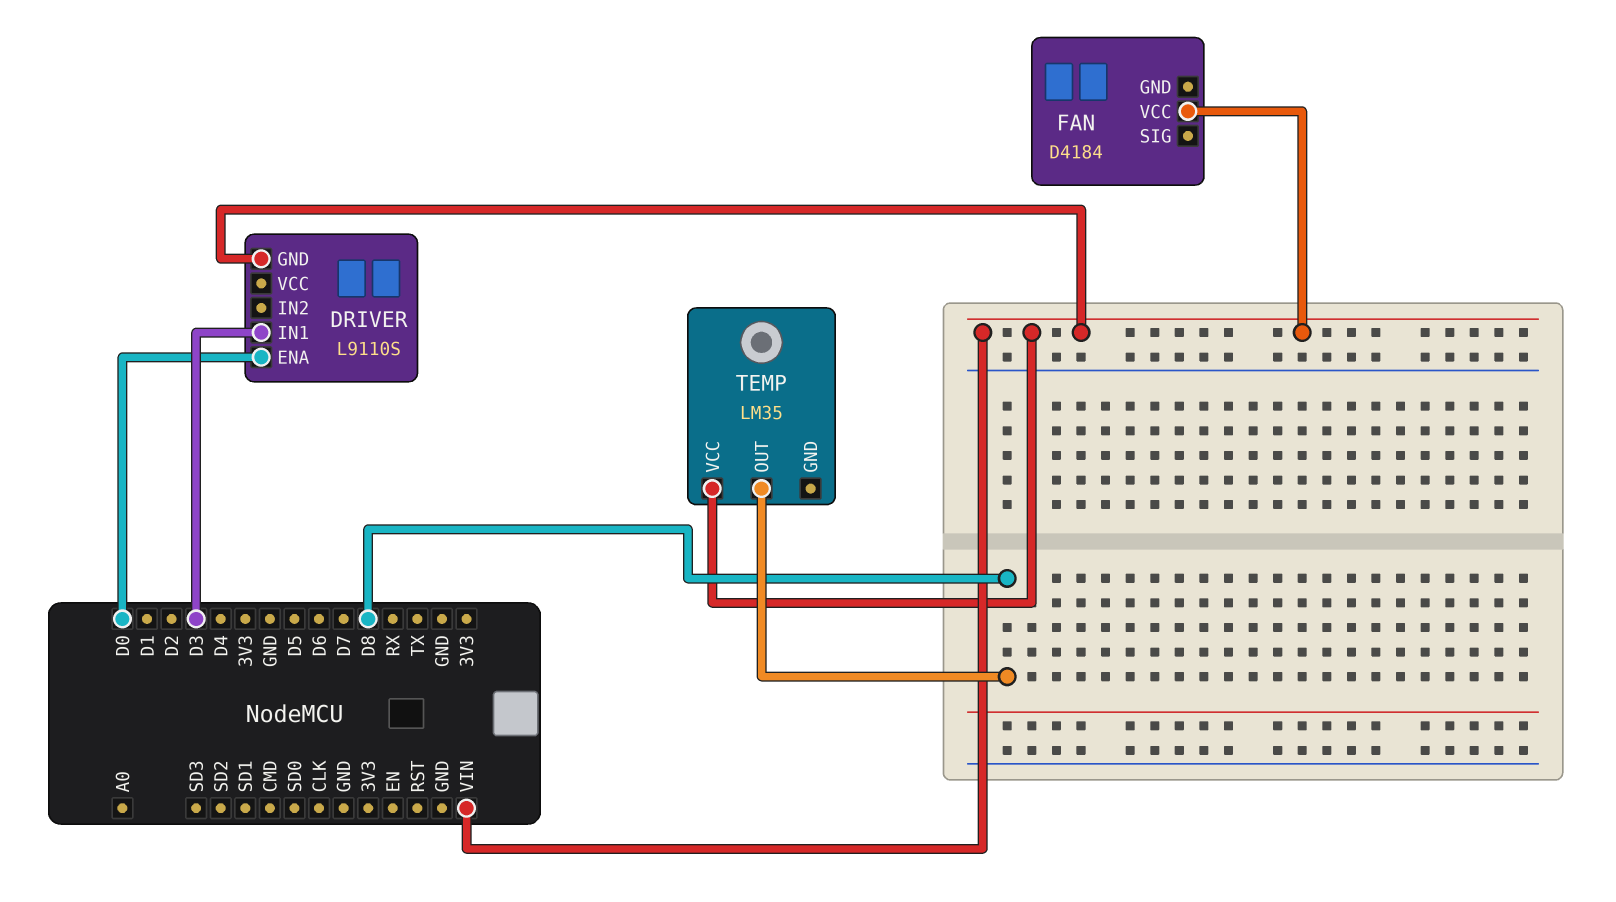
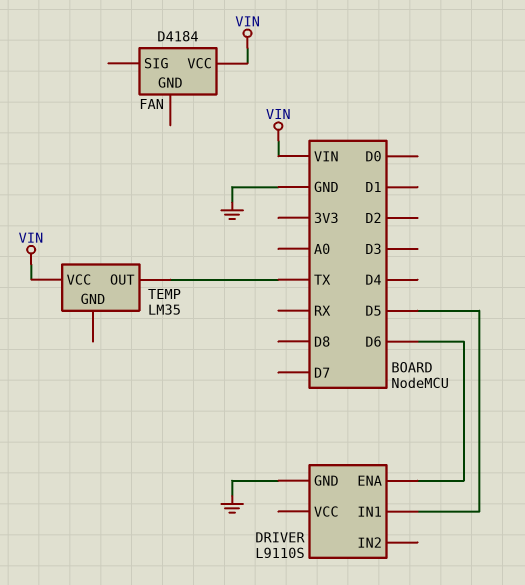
DRIVER pin ENA: D0 -> D6
DRIVER pin GND: VIN -> GND
DRIVER pin IN1: D3 -> D5
TEMP pin OUT: D8 -> TX

